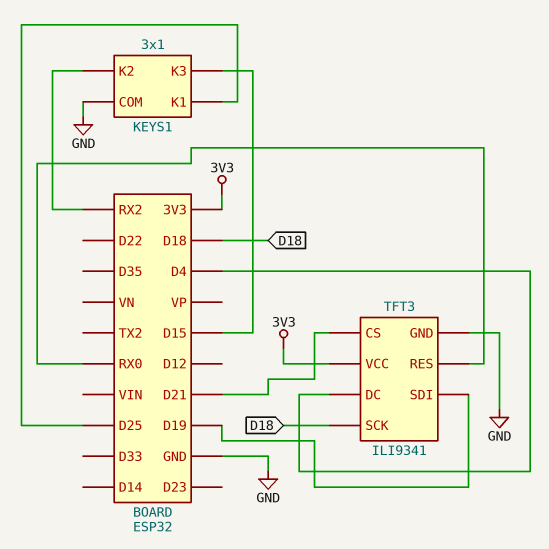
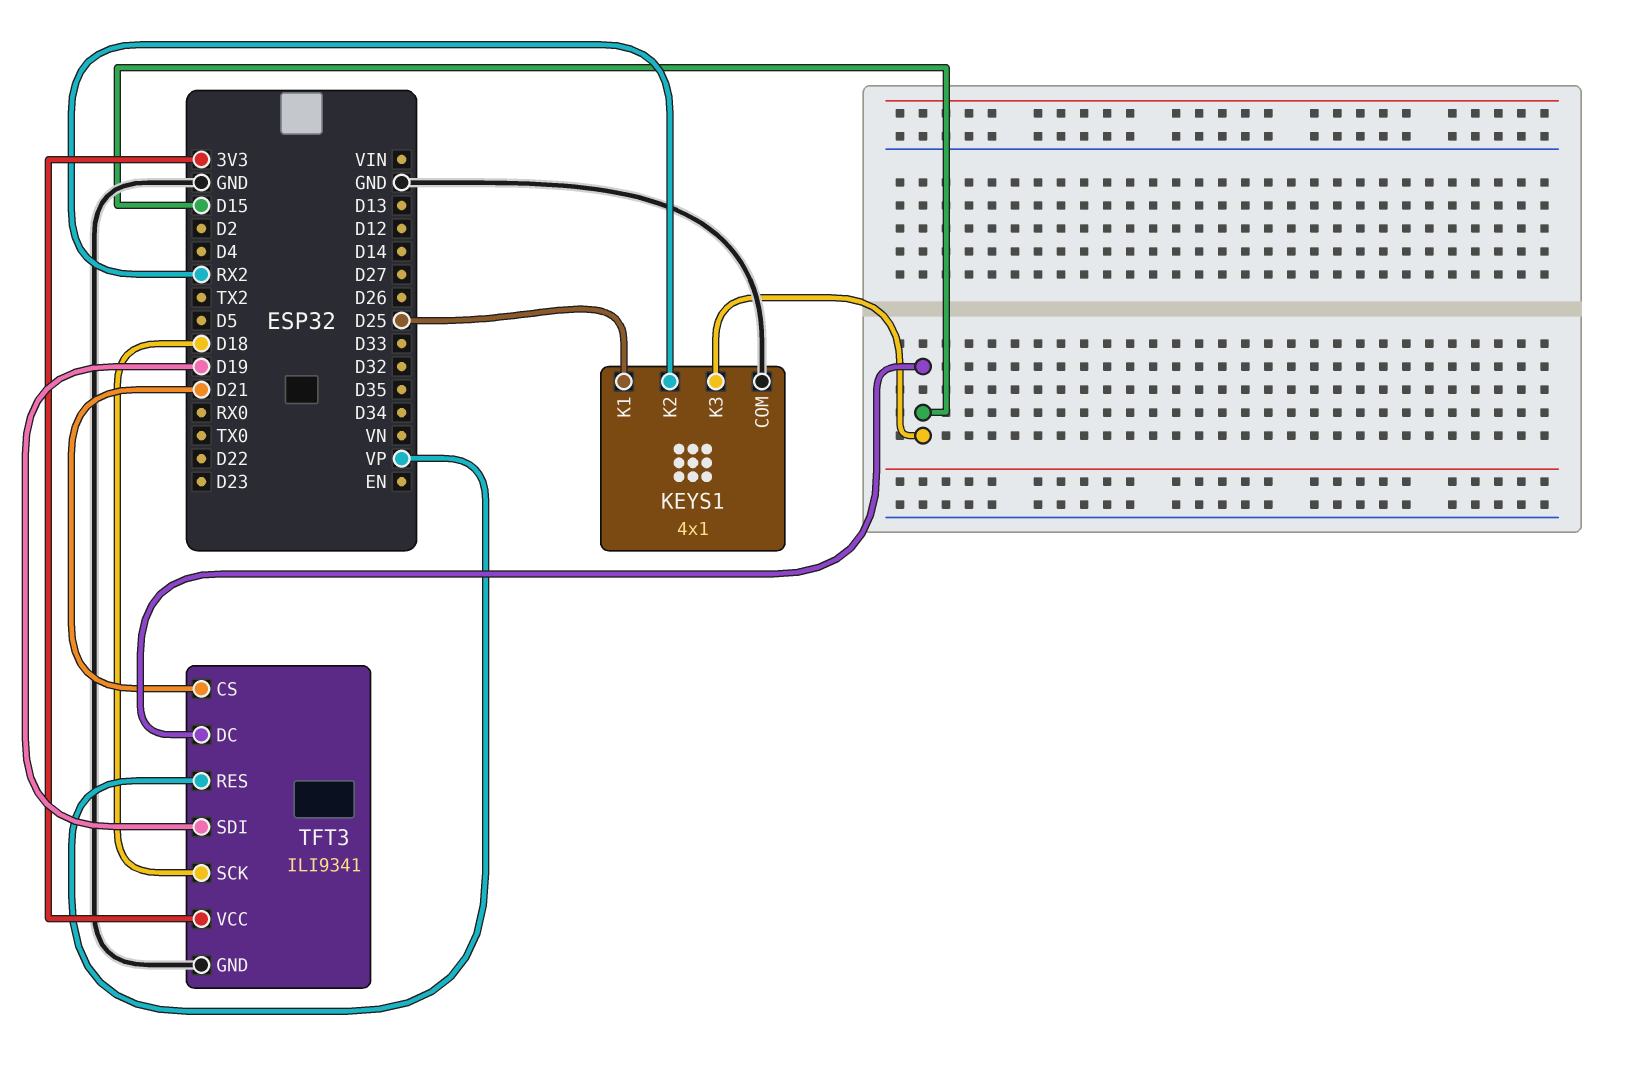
KEYS1: 3x1 -> 4x1
TFT3 pin DC: D4 -> D15
TFT3 pin RES: RX0 -> VP

